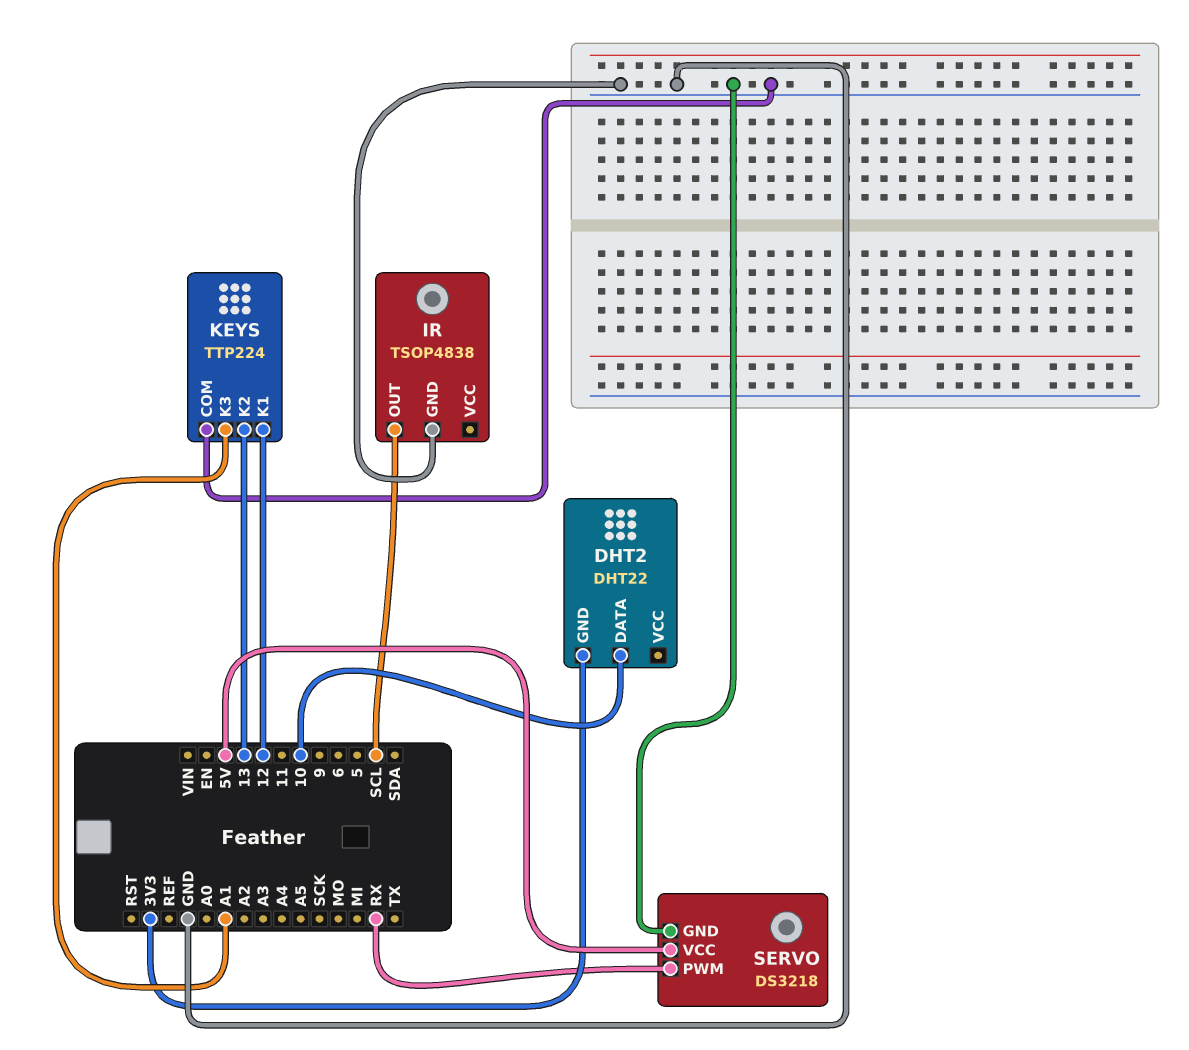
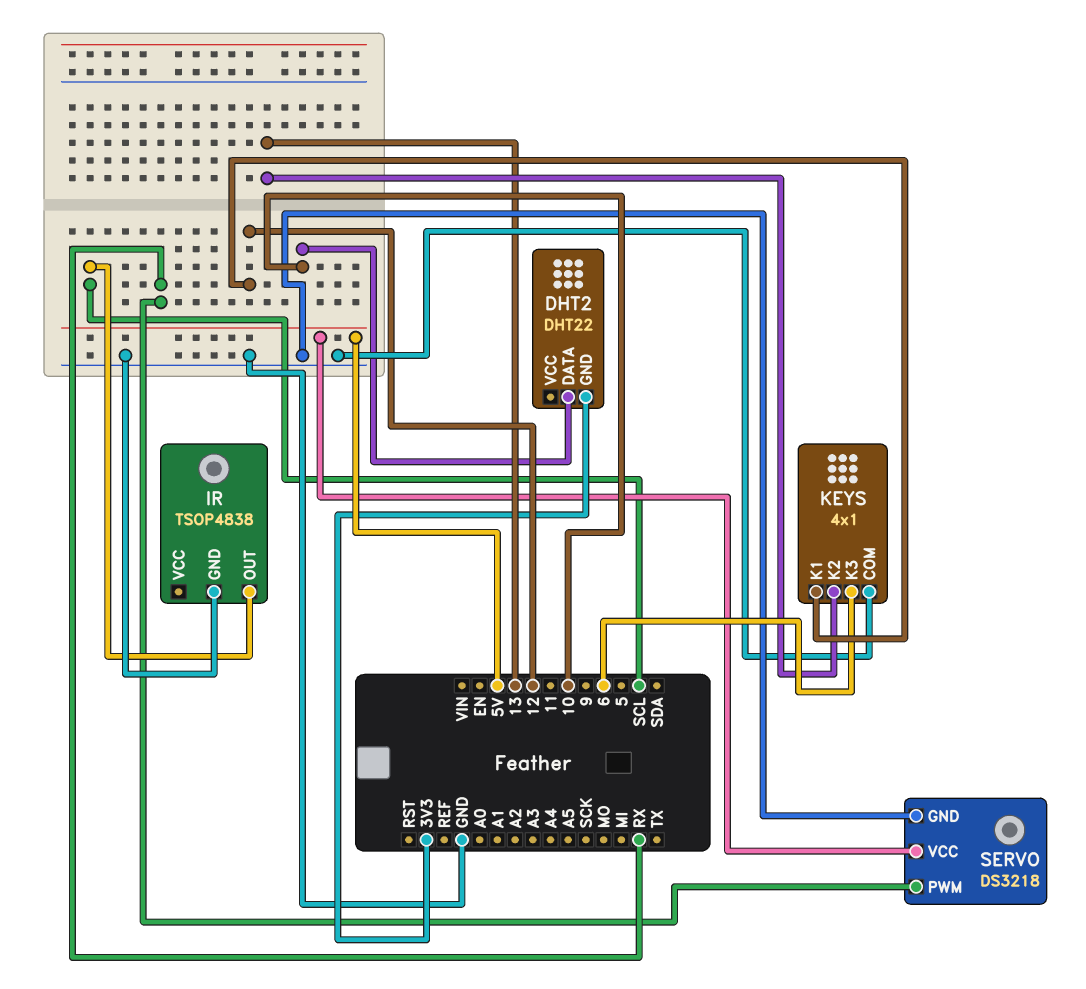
KEYS: TTP224 -> 4x1
KEYS pin K3: A1 -> 6

